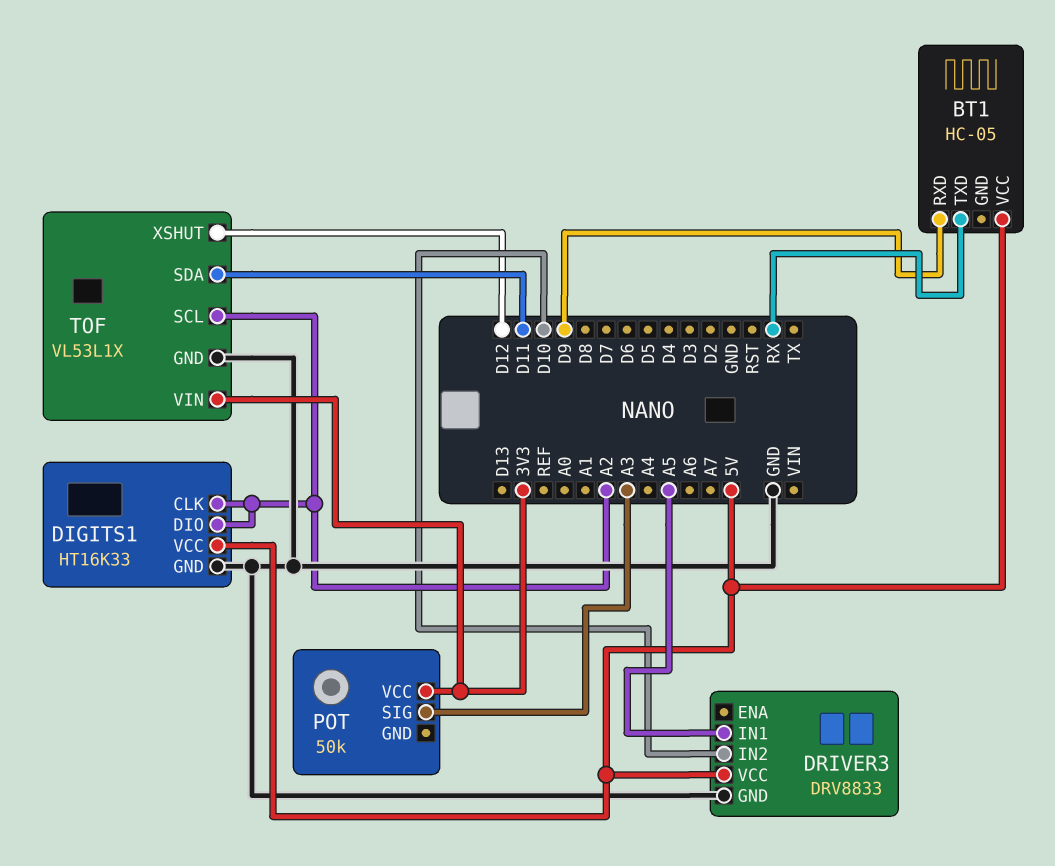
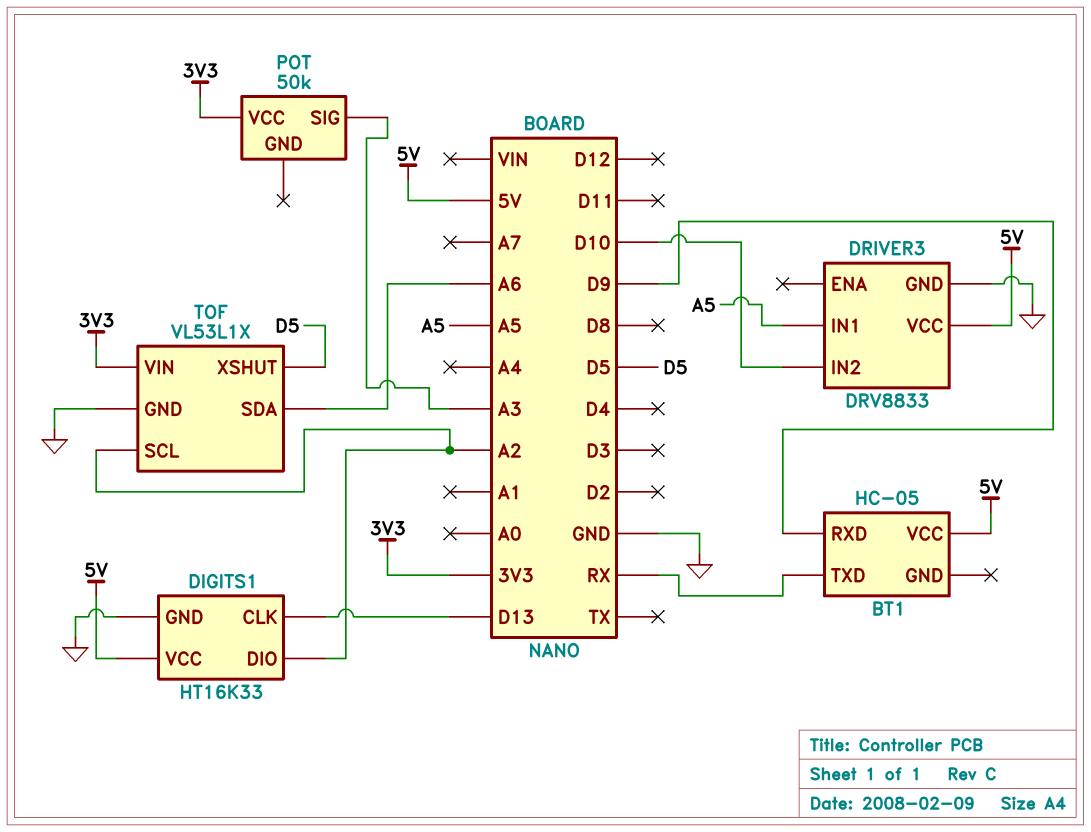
DIGITS1 pin CLK: A2 -> D13
TOF pin SDA: D11 -> A6
TOF pin XSHUT: D12 -> D5

